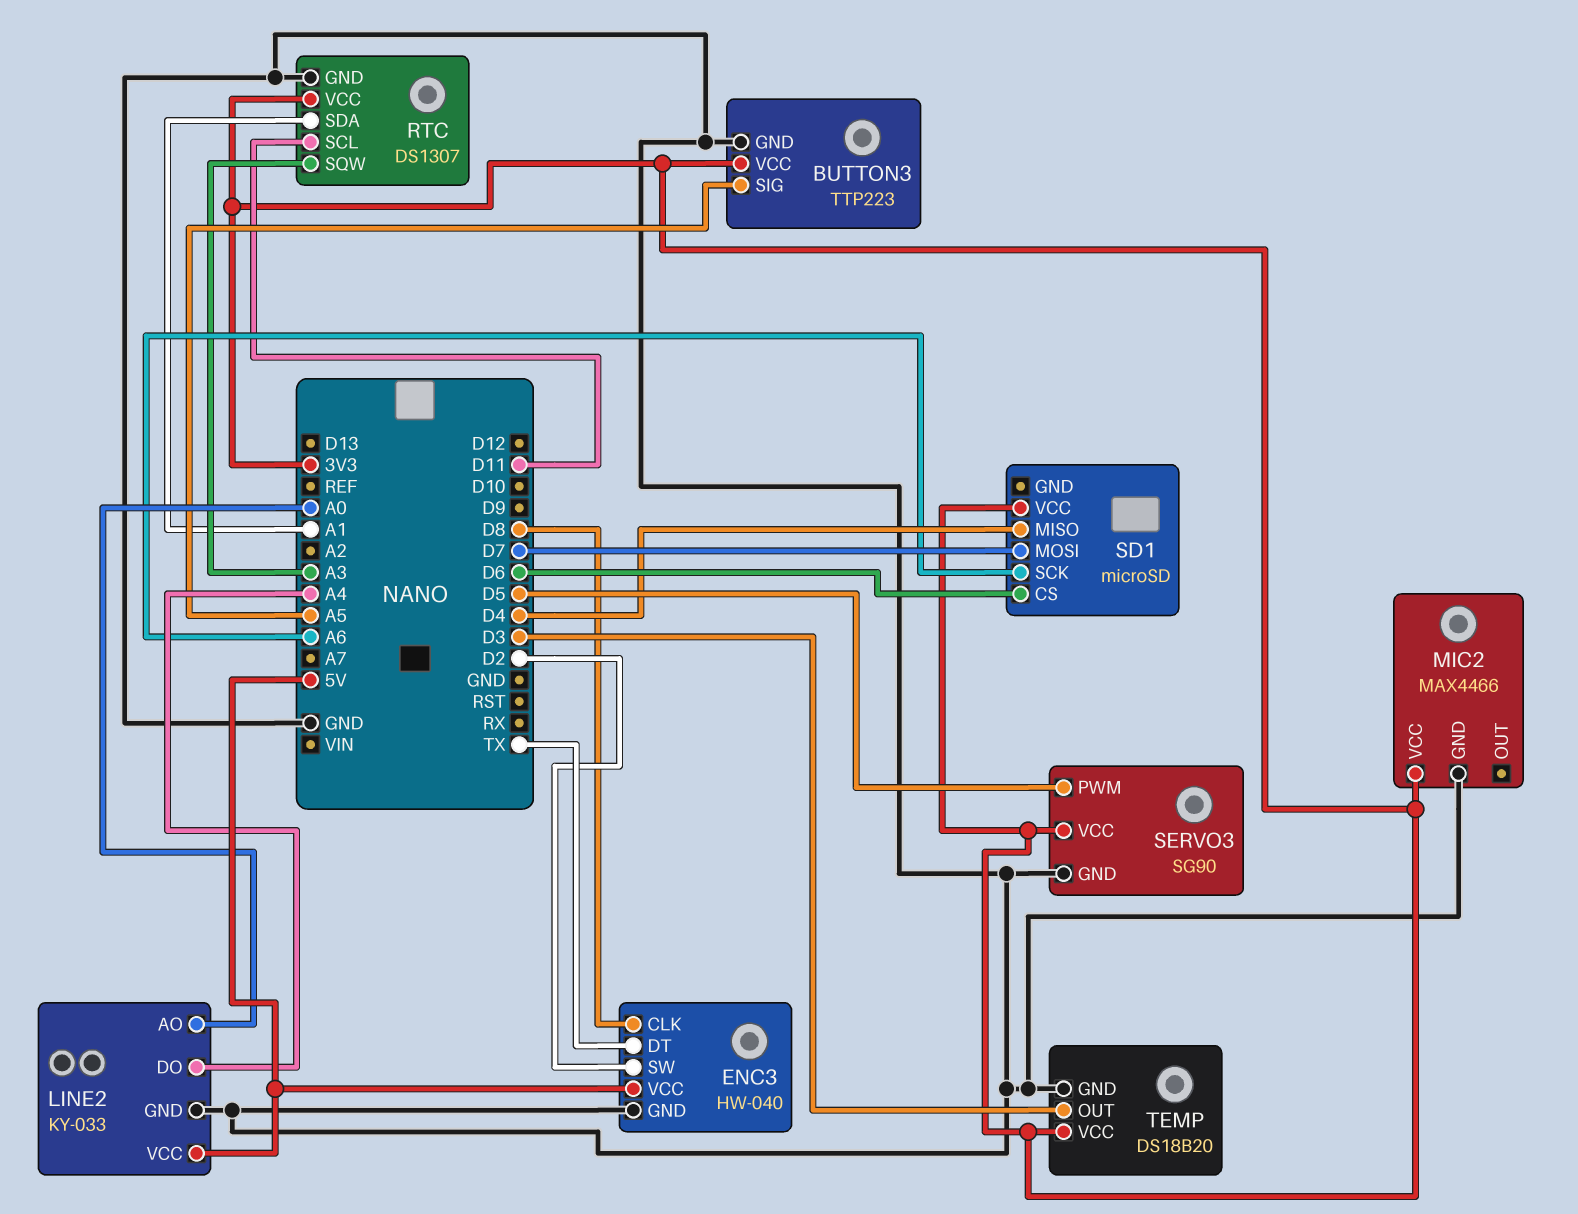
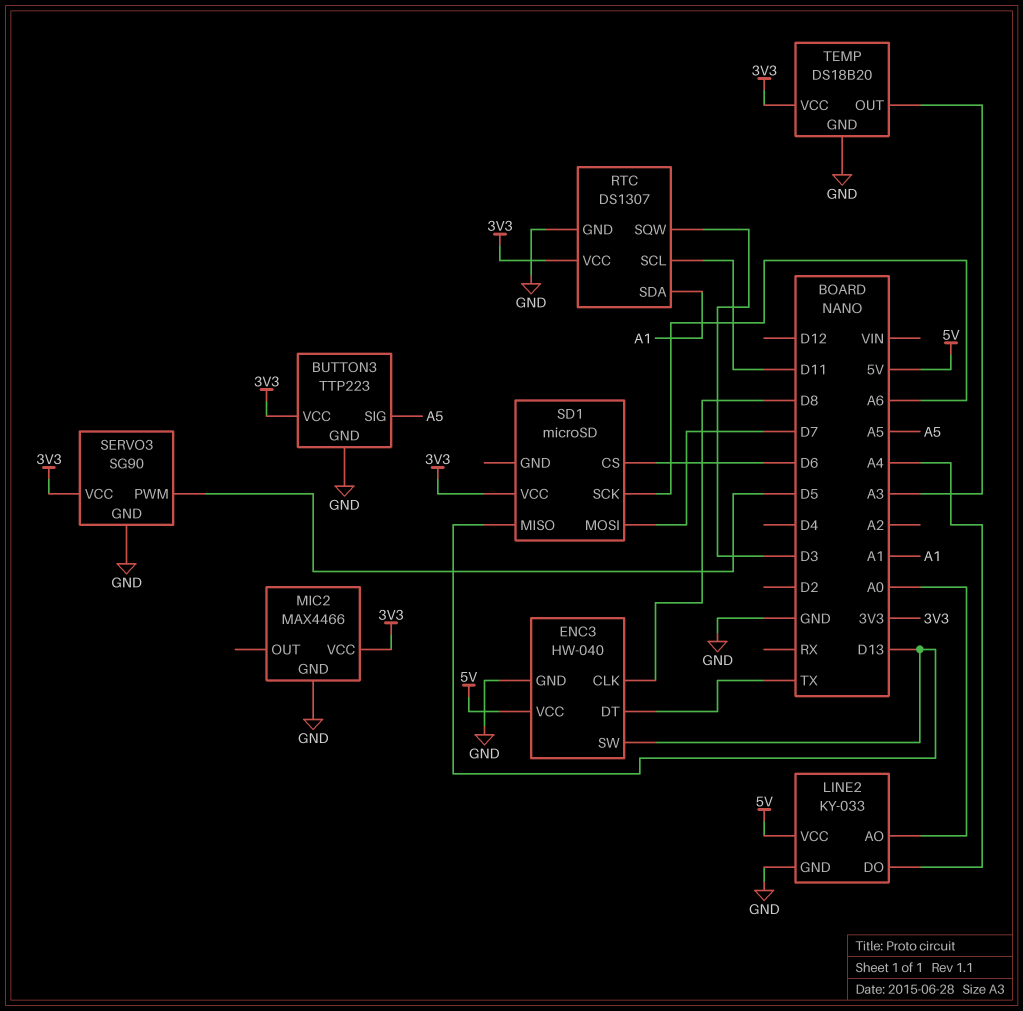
ENC3 pin SW: D2 -> D13
RTC pin SQW: A3 -> D3
SD1 pin MISO: D4 -> D13
TEMP pin OUT: D3 -> A3

